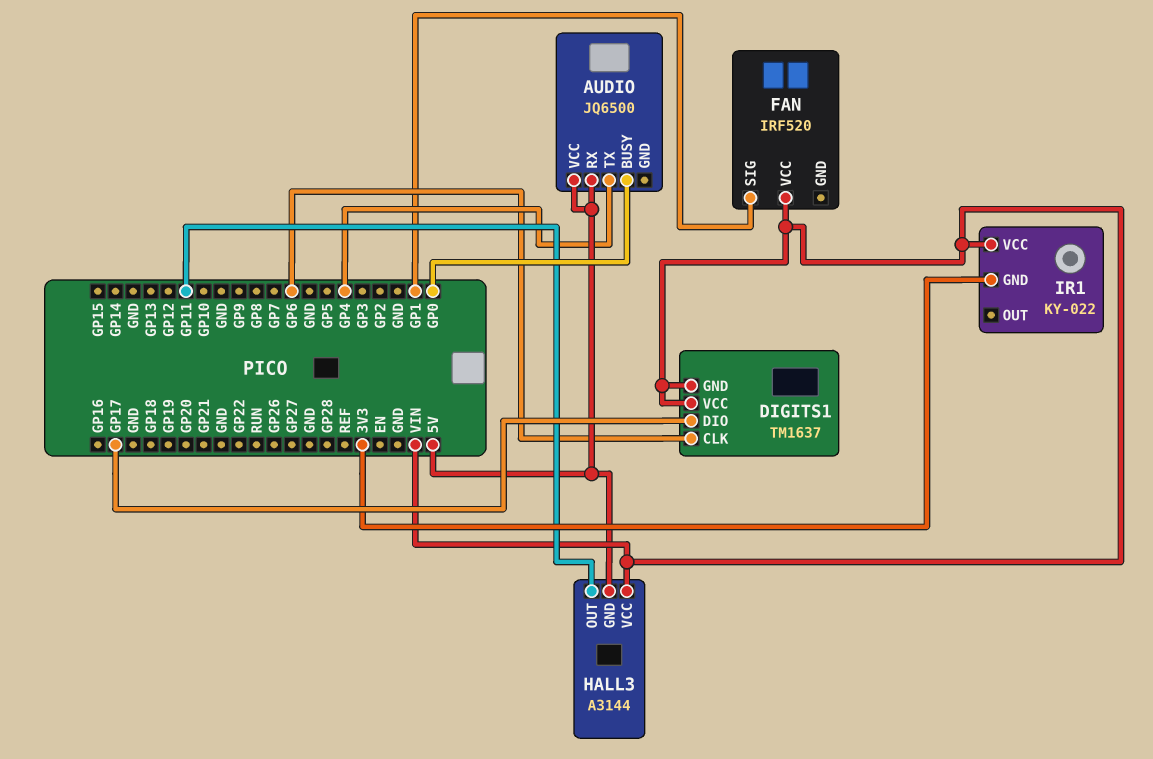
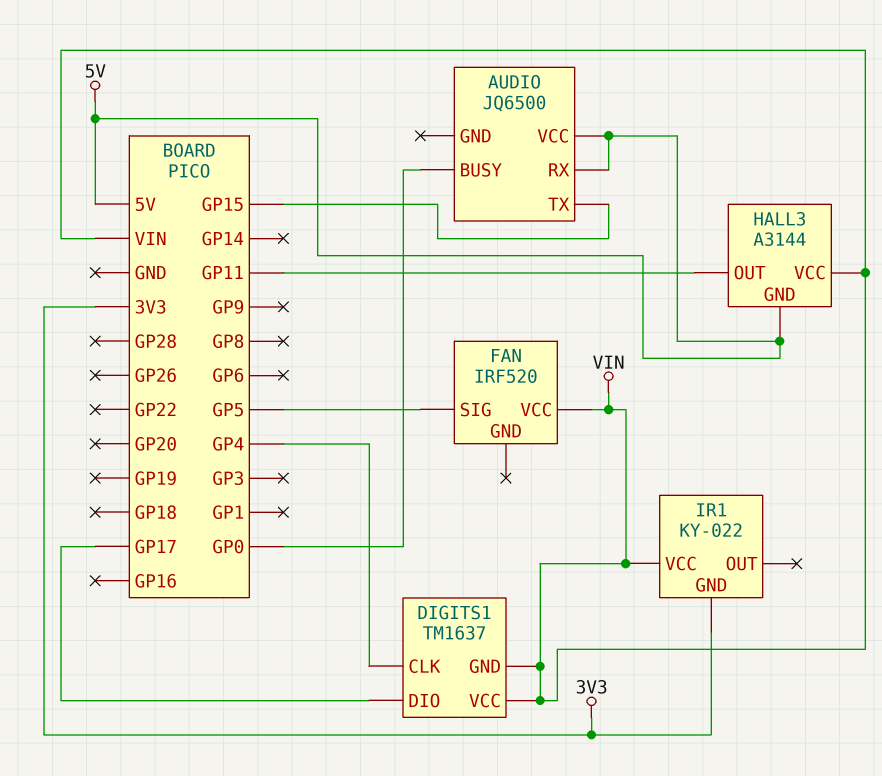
AUDIO pin TX: GP4 -> GP15
DIGITS1 pin CLK: GP6 -> GP4
FAN pin SIG: GP1 -> GP5

